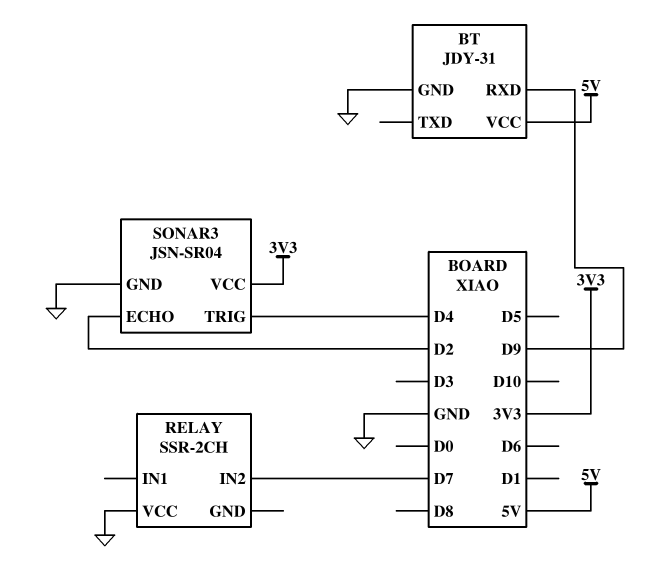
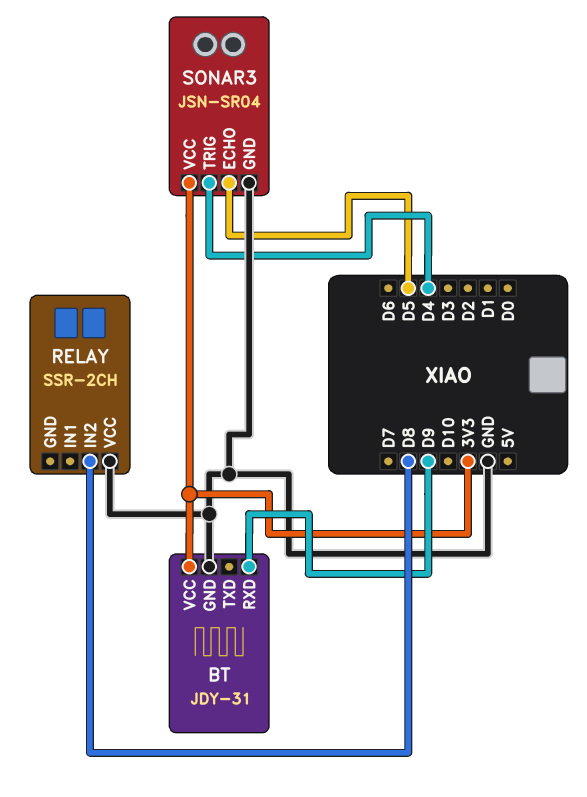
BT pin VCC: 5V -> 3V3
RELAY pin IN2: D7 -> D8
SONAR3 pin ECHO: D2 -> D5

